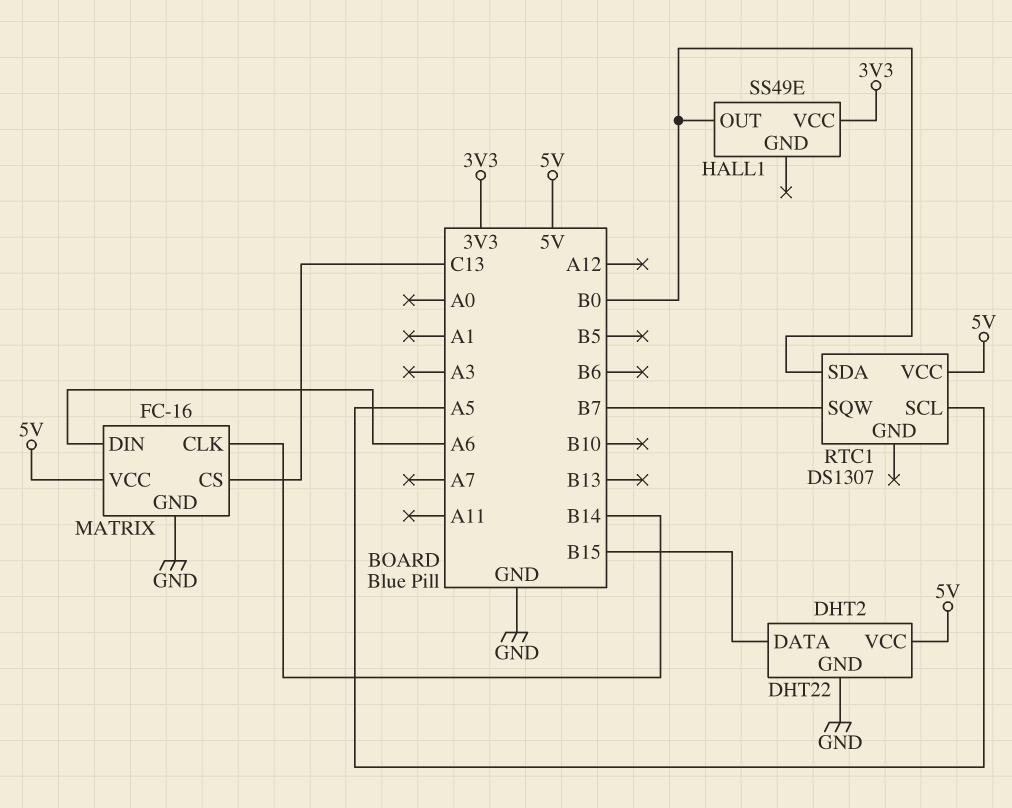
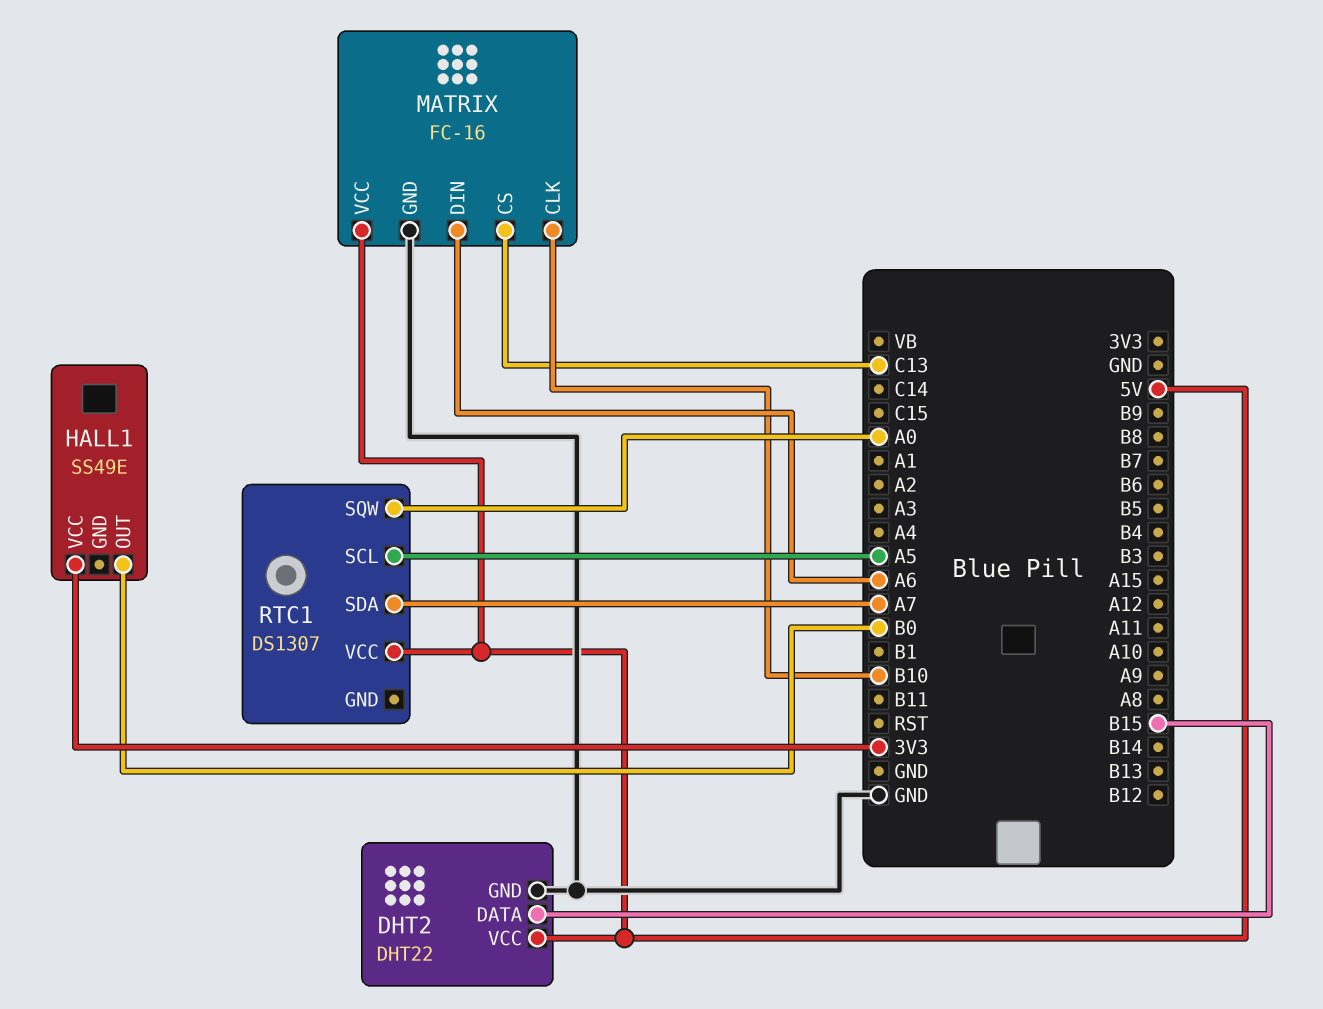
MATRIX pin CLK: B14 -> B10
RTC1 pin SDA: B0 -> A7
RTC1 pin SQW: B7 -> A0

